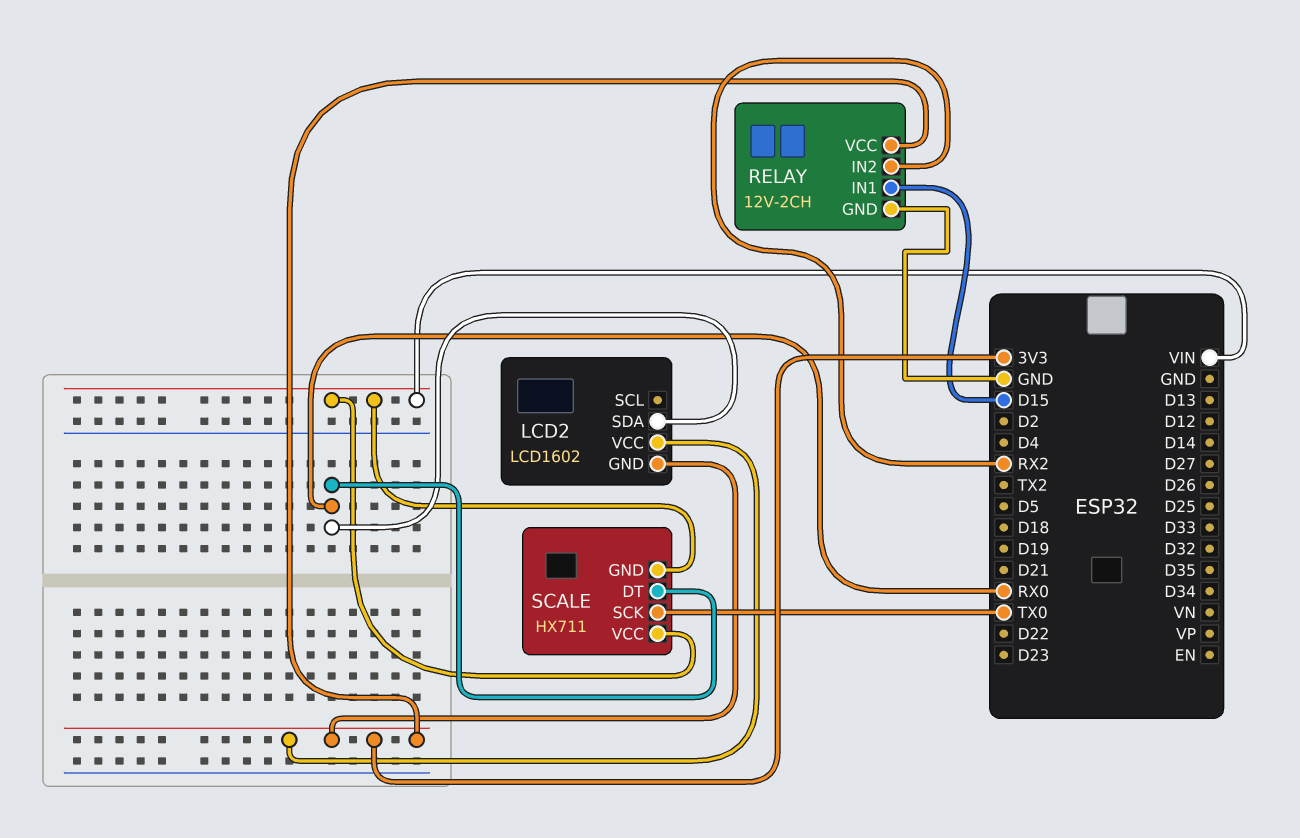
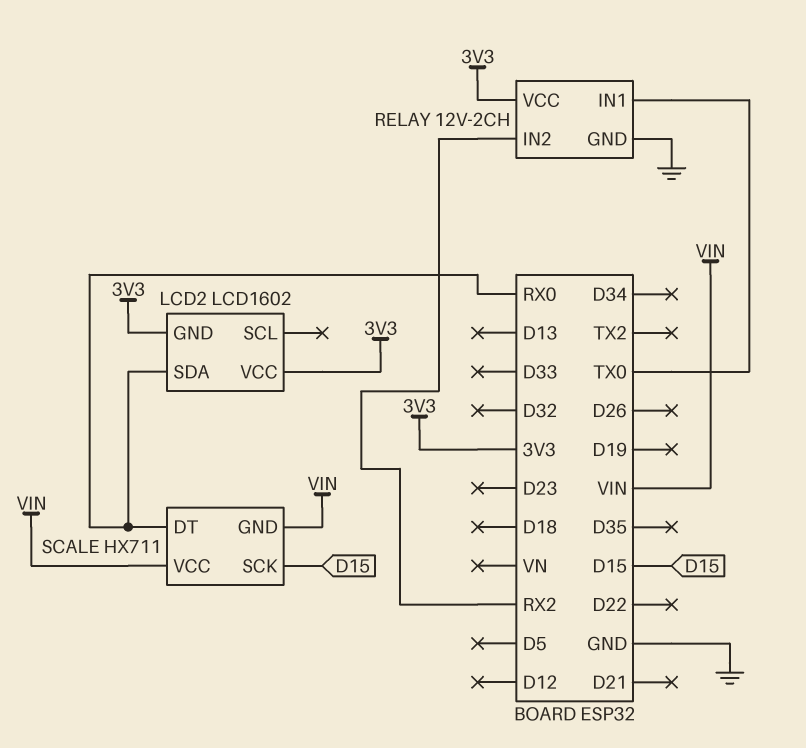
RELAY pin IN1: D15 -> TX0
SCALE pin SCK: TX0 -> D15

